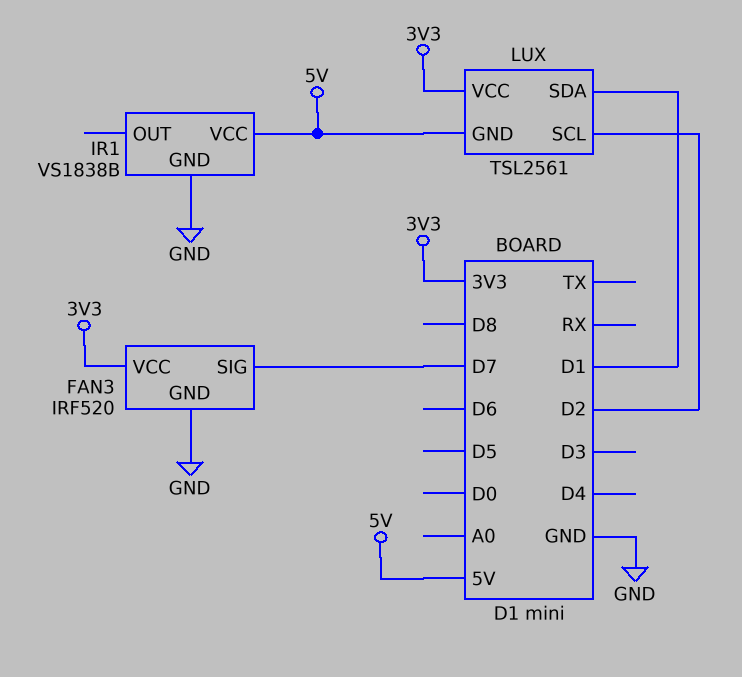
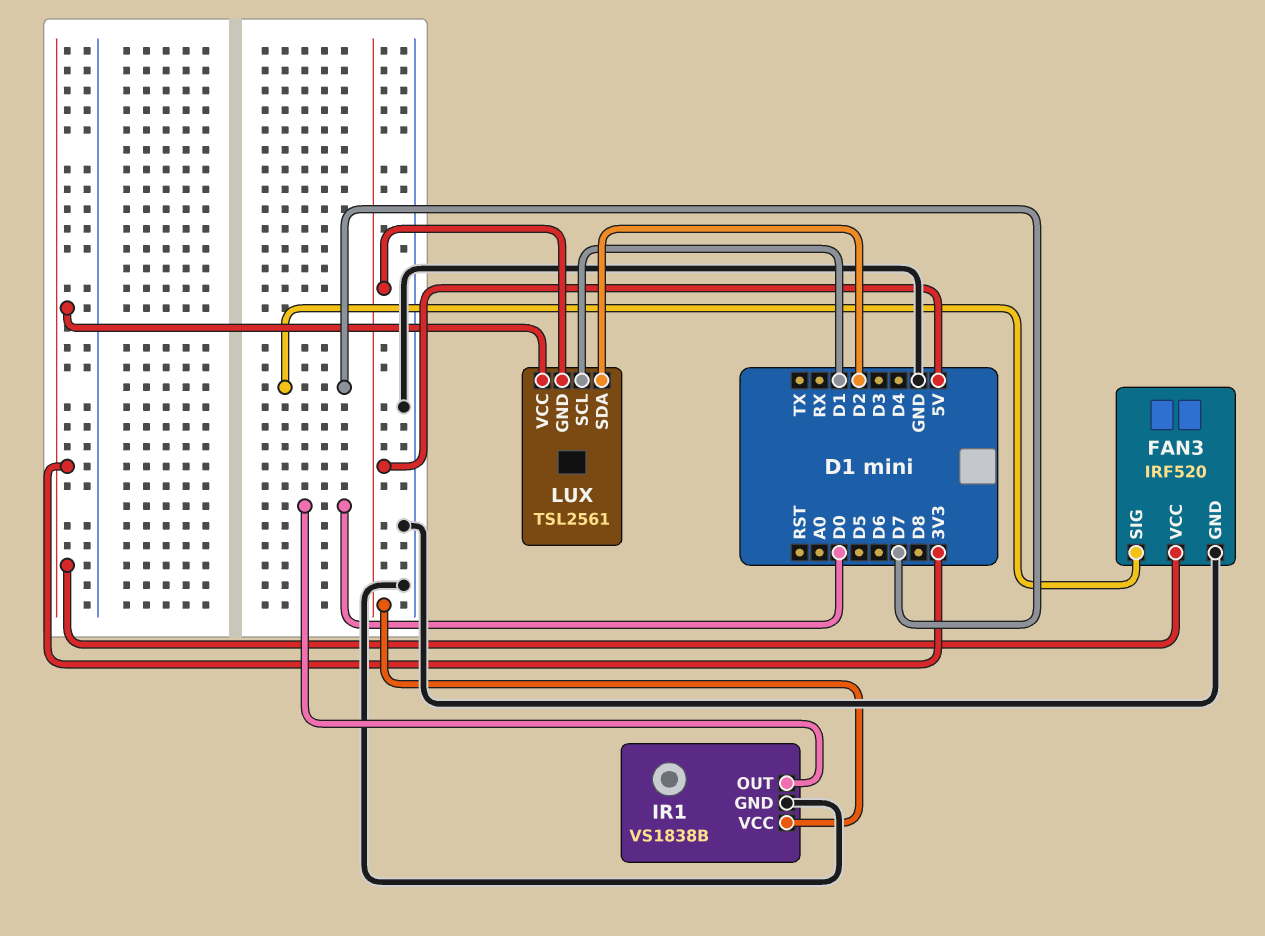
IR1 pin OUT: none -> D0
LUX pin SCL: D2 -> D1
LUX pin SDA: D1 -> D2

